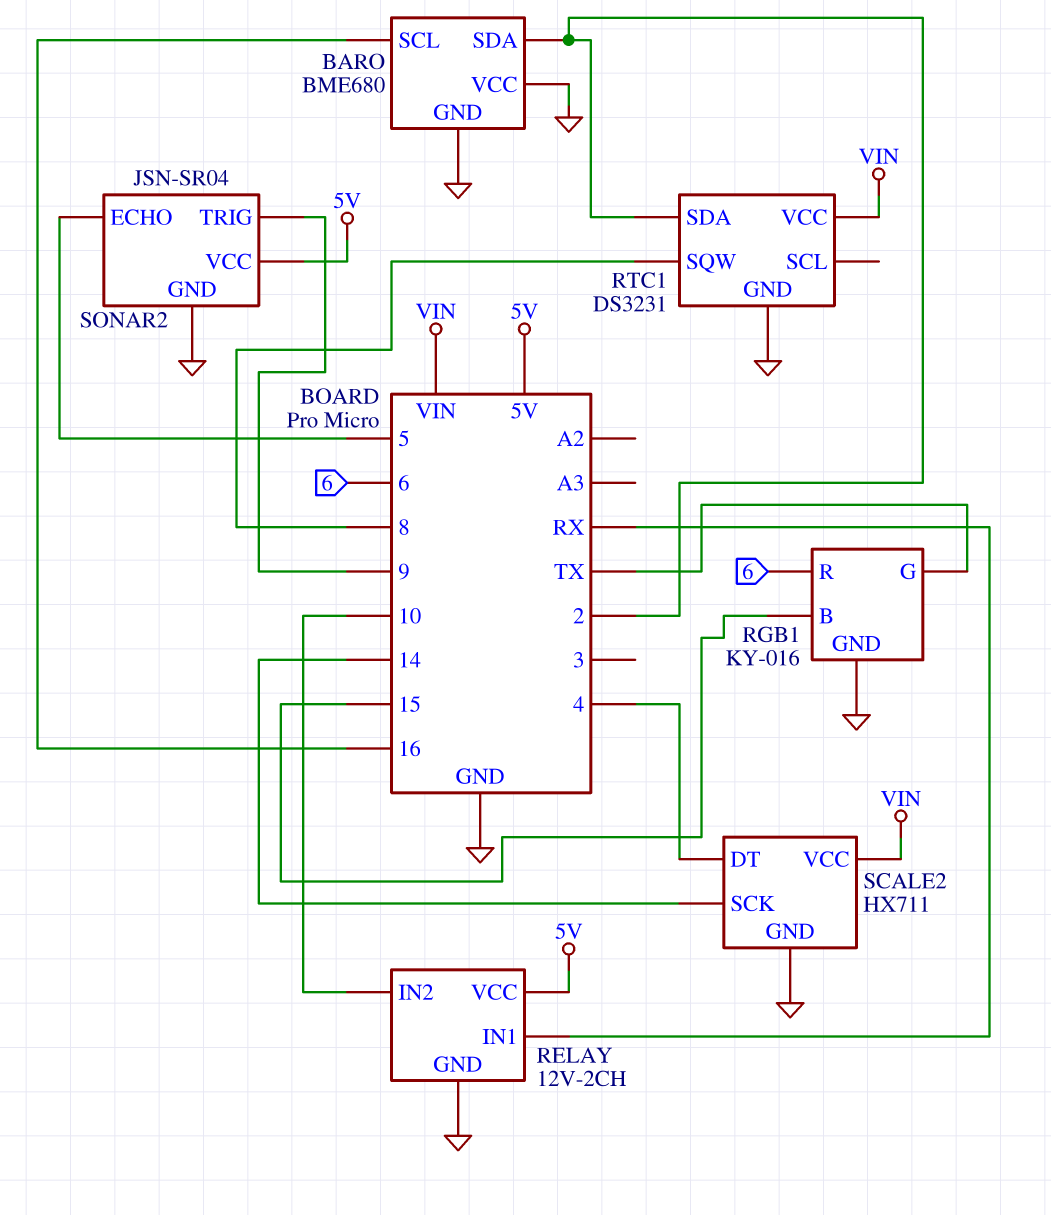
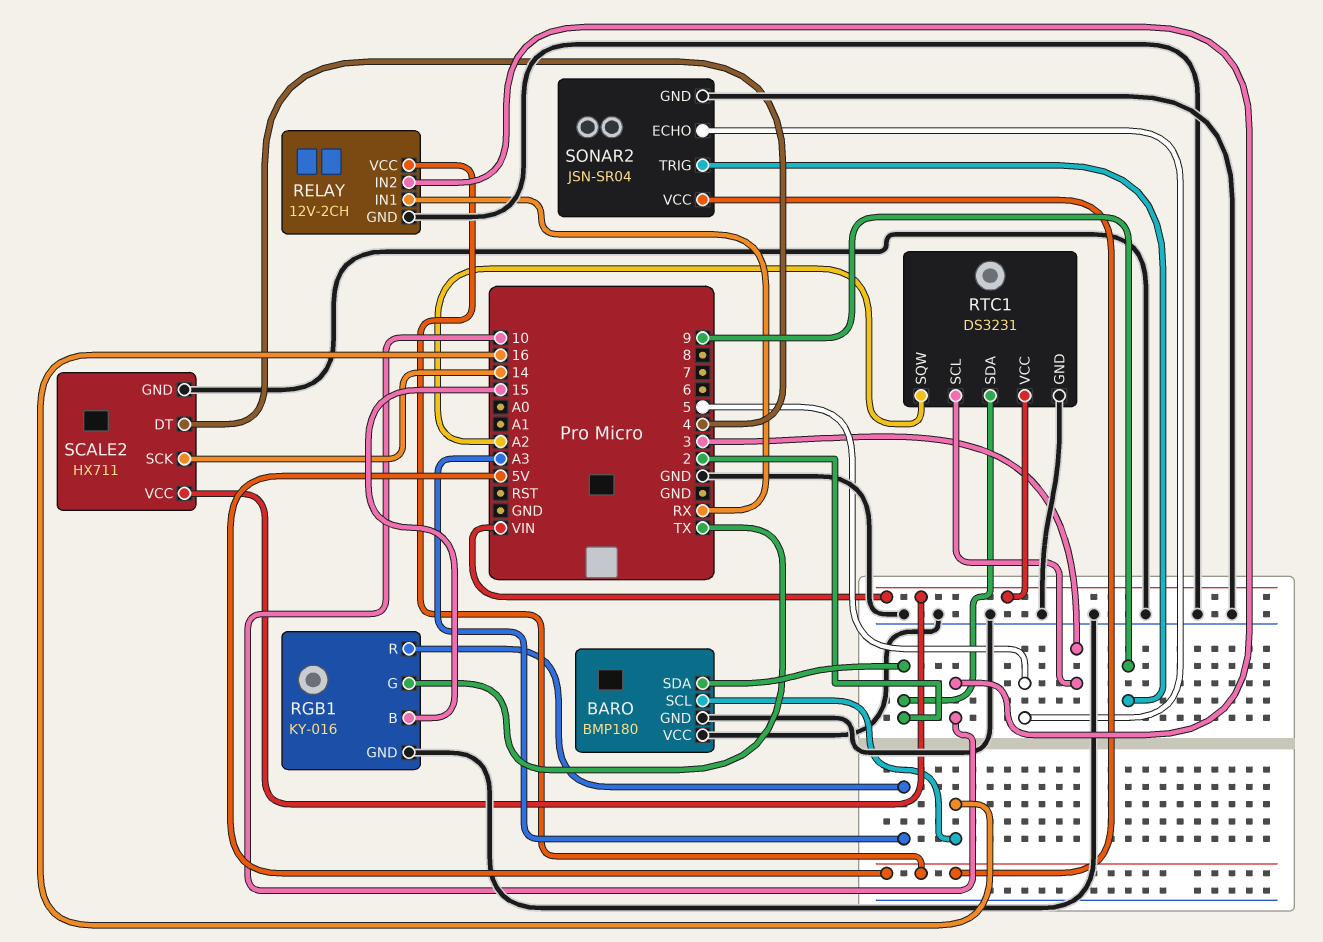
BARO: BME680 -> BMP180
RGB1 pin R: 6 -> A3
RTC1 pin SCL: none -> 3
RTC1 pin SQW: 8 -> A2

